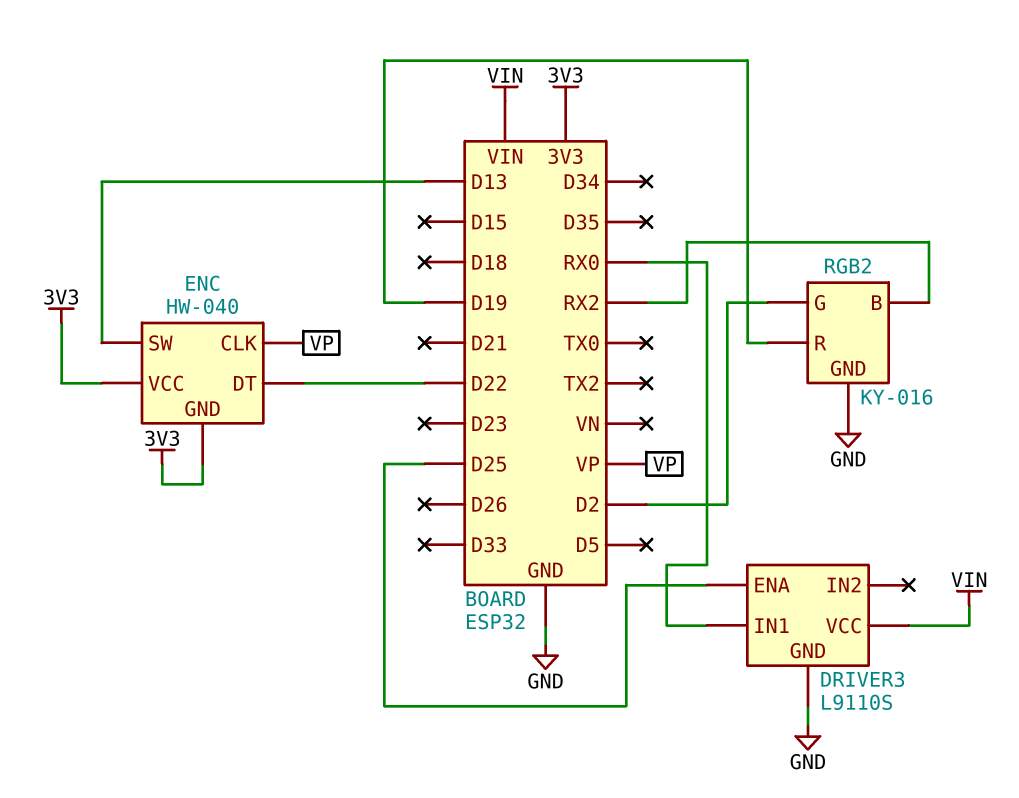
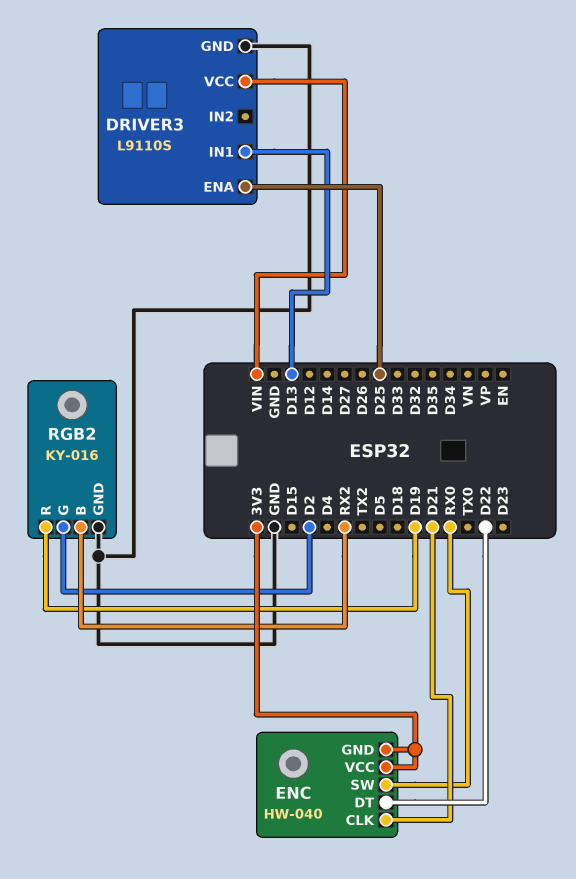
DRIVER3 pin IN1: RX0 -> D13
ENC pin CLK: VP -> D21
ENC pin SW: D13 -> RX0

